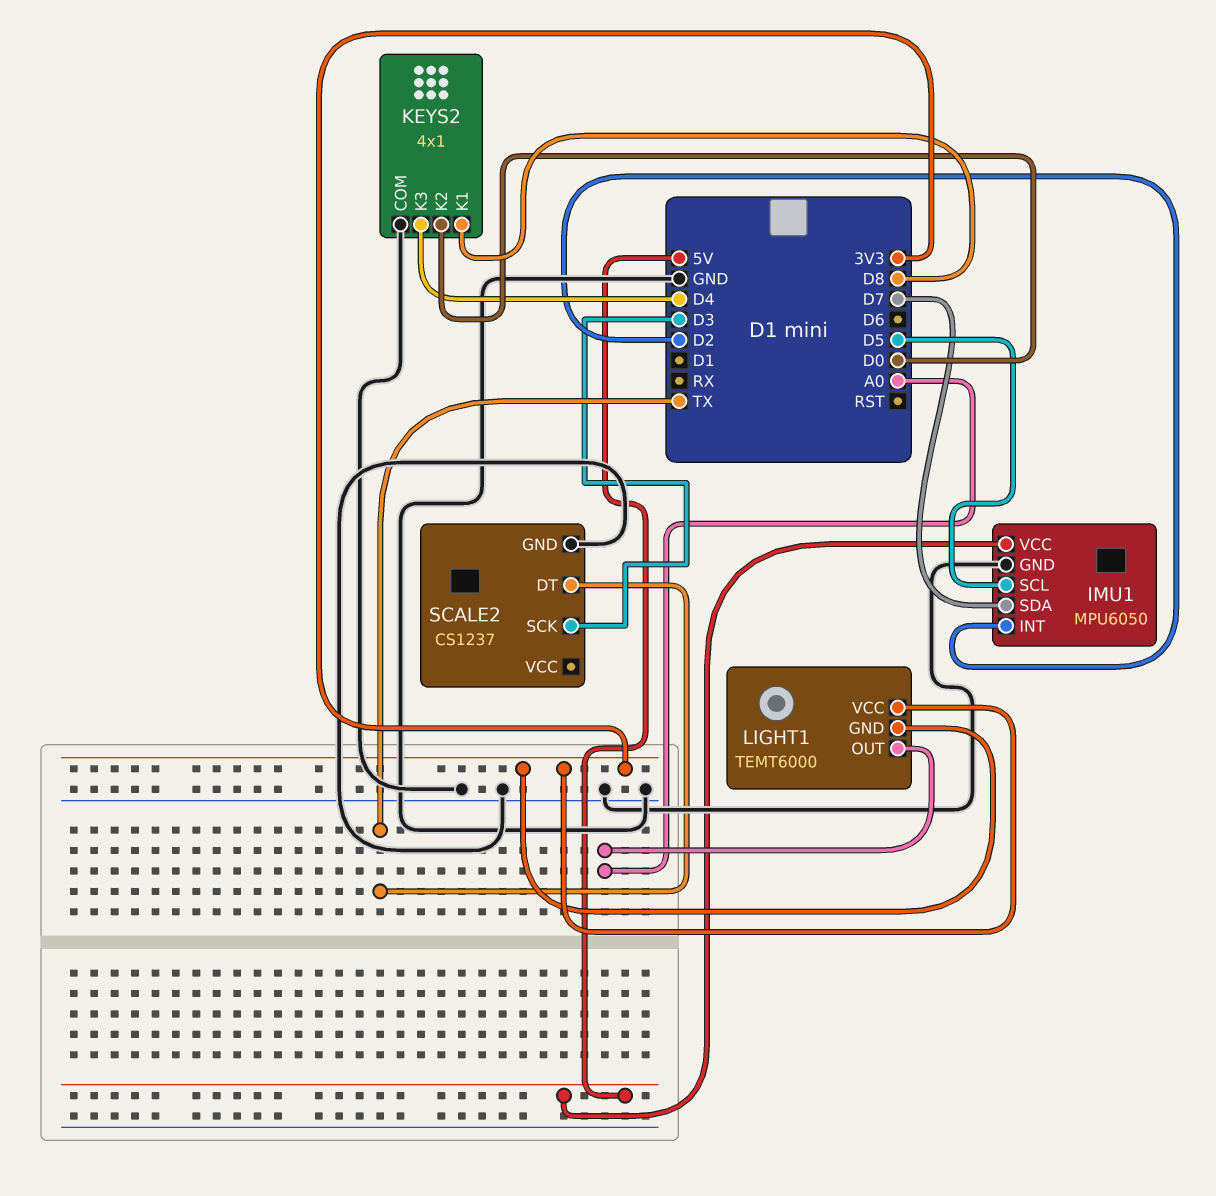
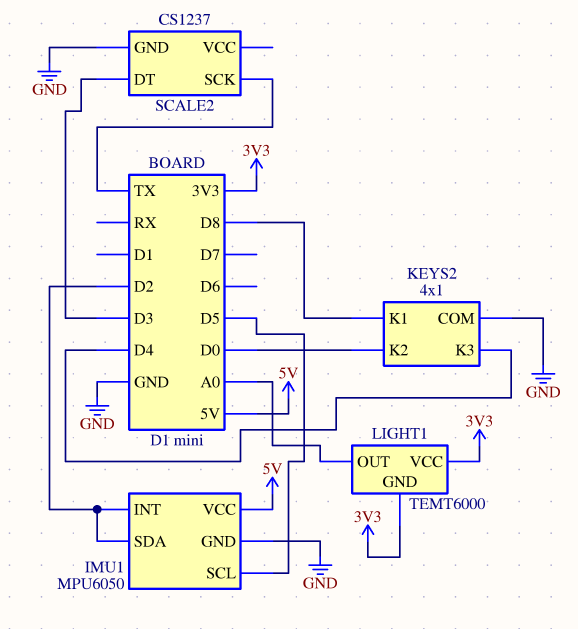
IMU1 pin SDA: D7 -> D2
SCALE2 pin DT: TX -> D3
SCALE2 pin SCK: D3 -> TX

